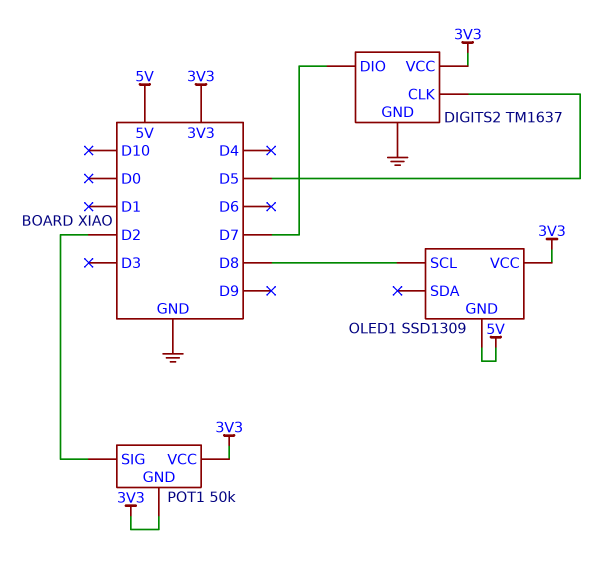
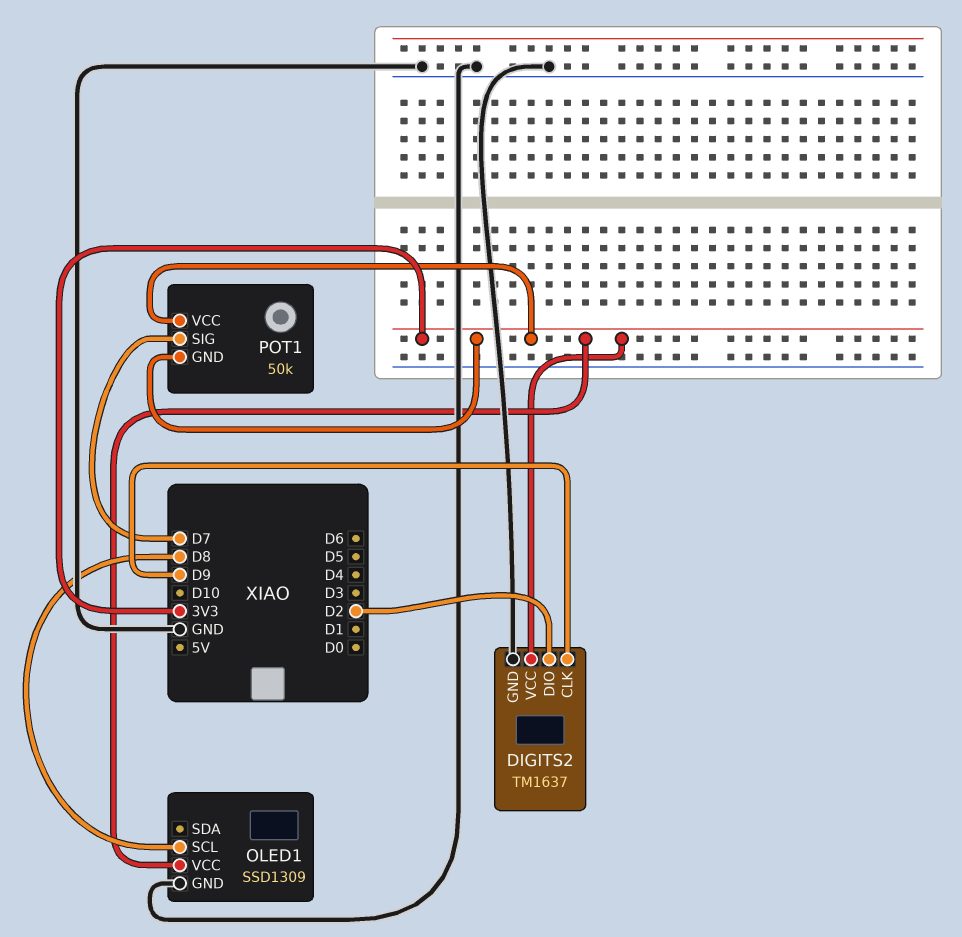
DIGITS2 pin CLK: D5 -> D9
DIGITS2 pin DIO: D7 -> D2
OLED1 pin GND: 5V -> GND
POT1 pin SIG: D2 -> D7

